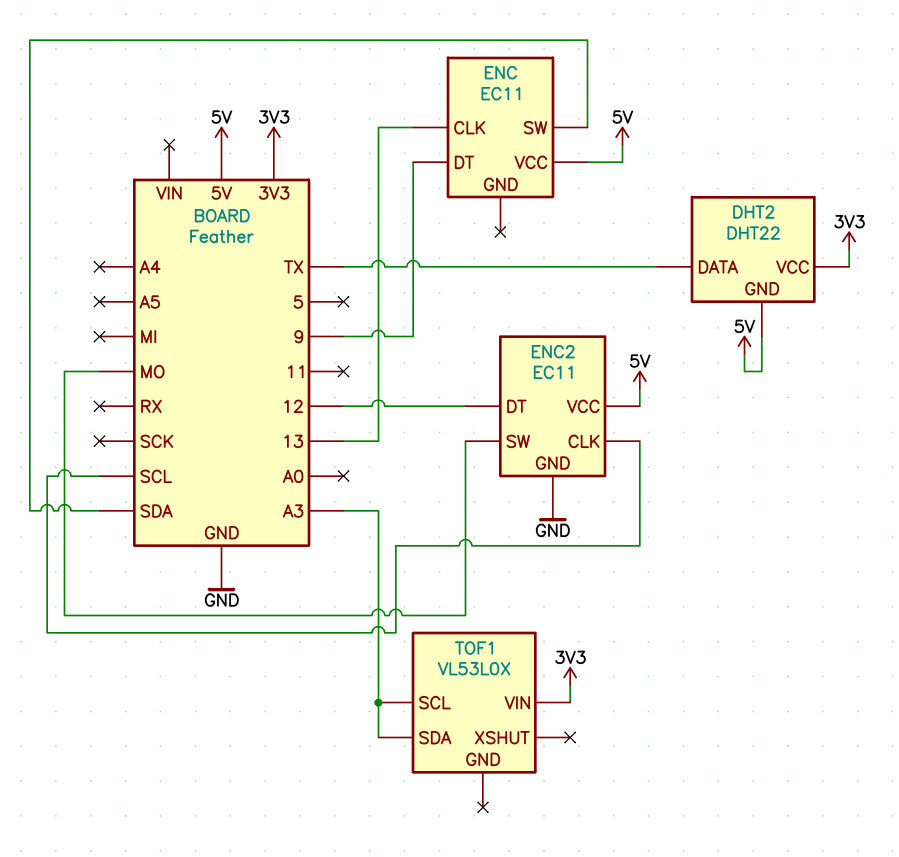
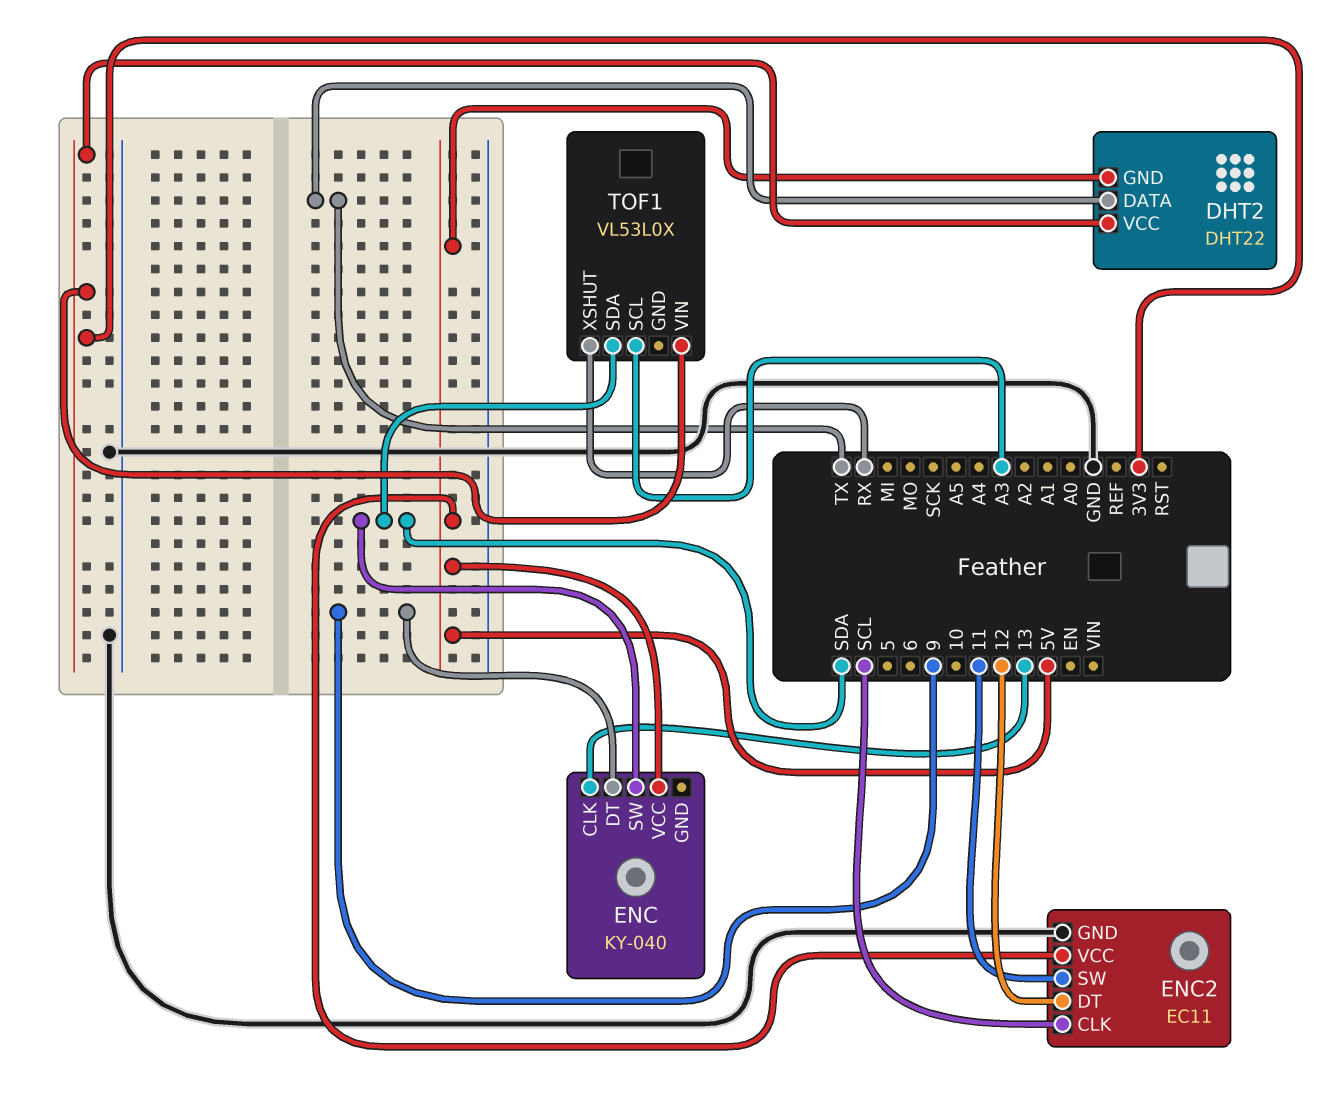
ENC: EC11 -> KY-040
ENC2 pin SW: MO -> 11
TOF1 pin SDA: A3 -> SDA
TOF1 pin XSHUT: none -> RX

